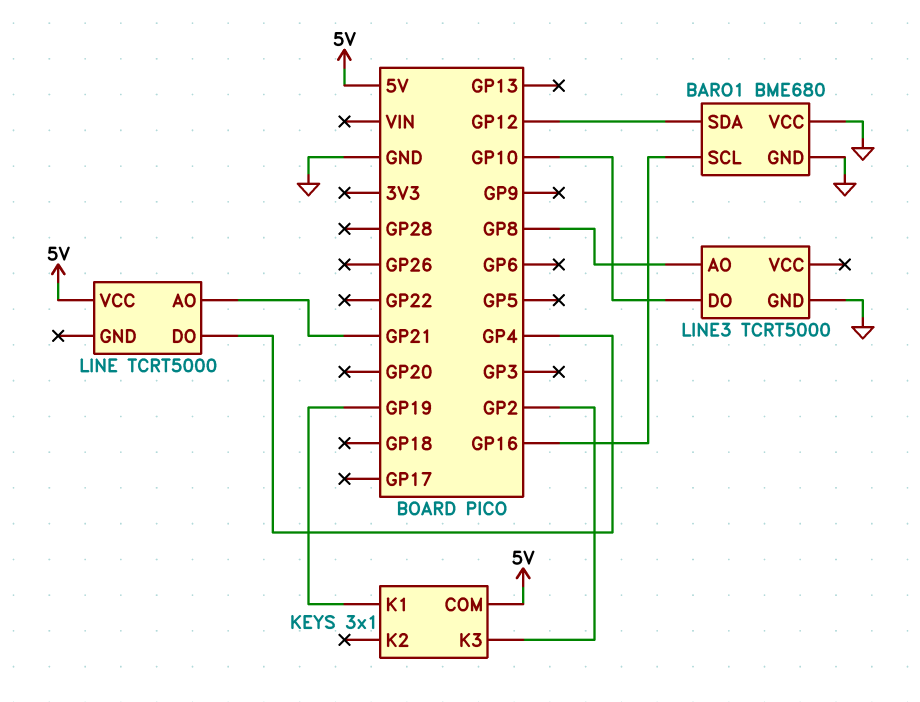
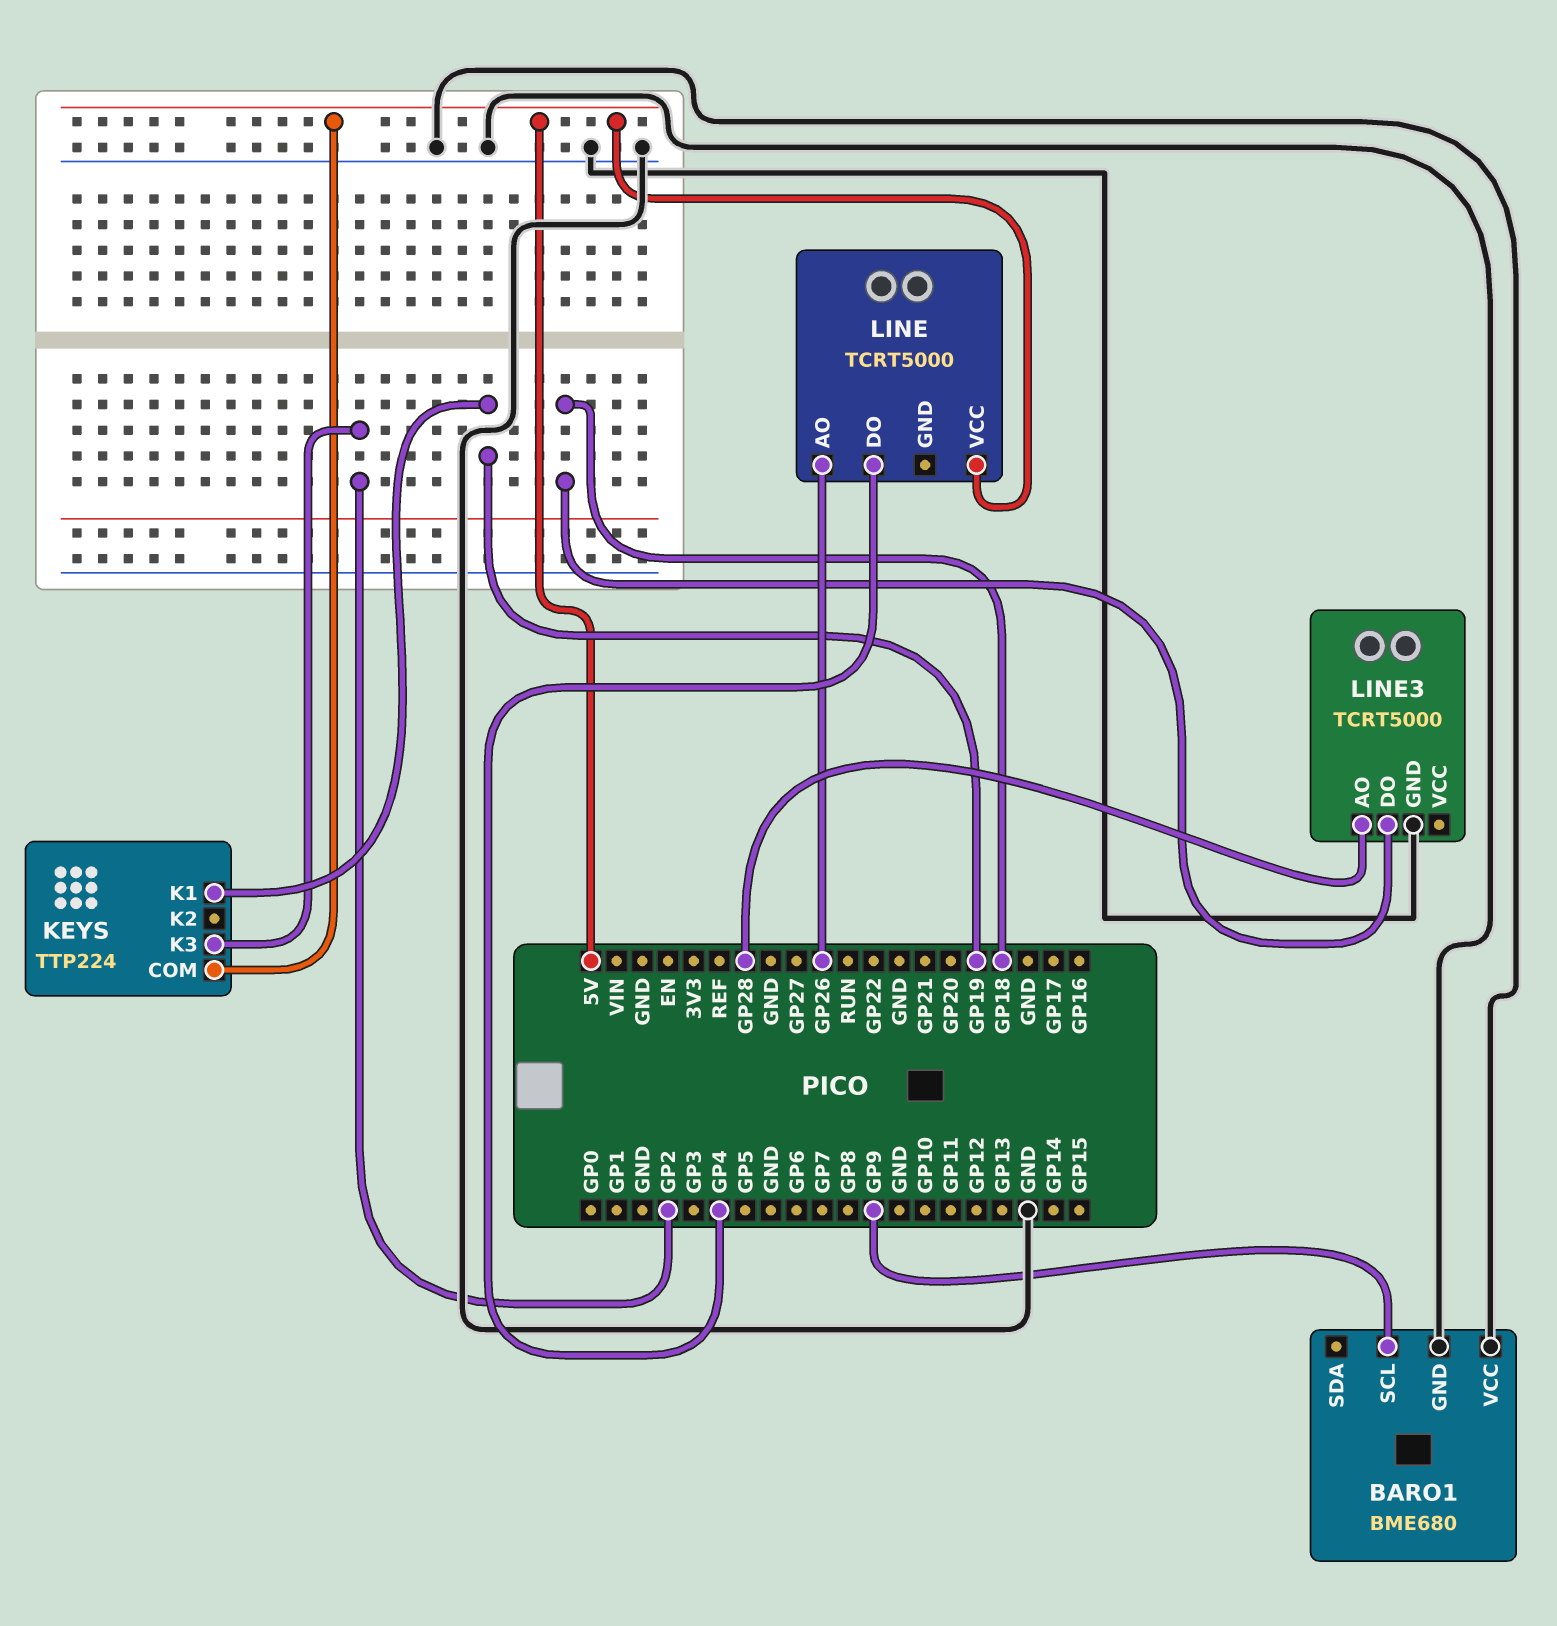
BARO1 pin SCL: GP16 -> GP9
BARO1 pin SDA: GP12 -> none
KEYS: 3x1 -> TTP224
LINE pin AO: GP21 -> GP26
LINE3 pin AO: GP8 -> GP28
LINE3 pin DO: GP10 -> GP18

